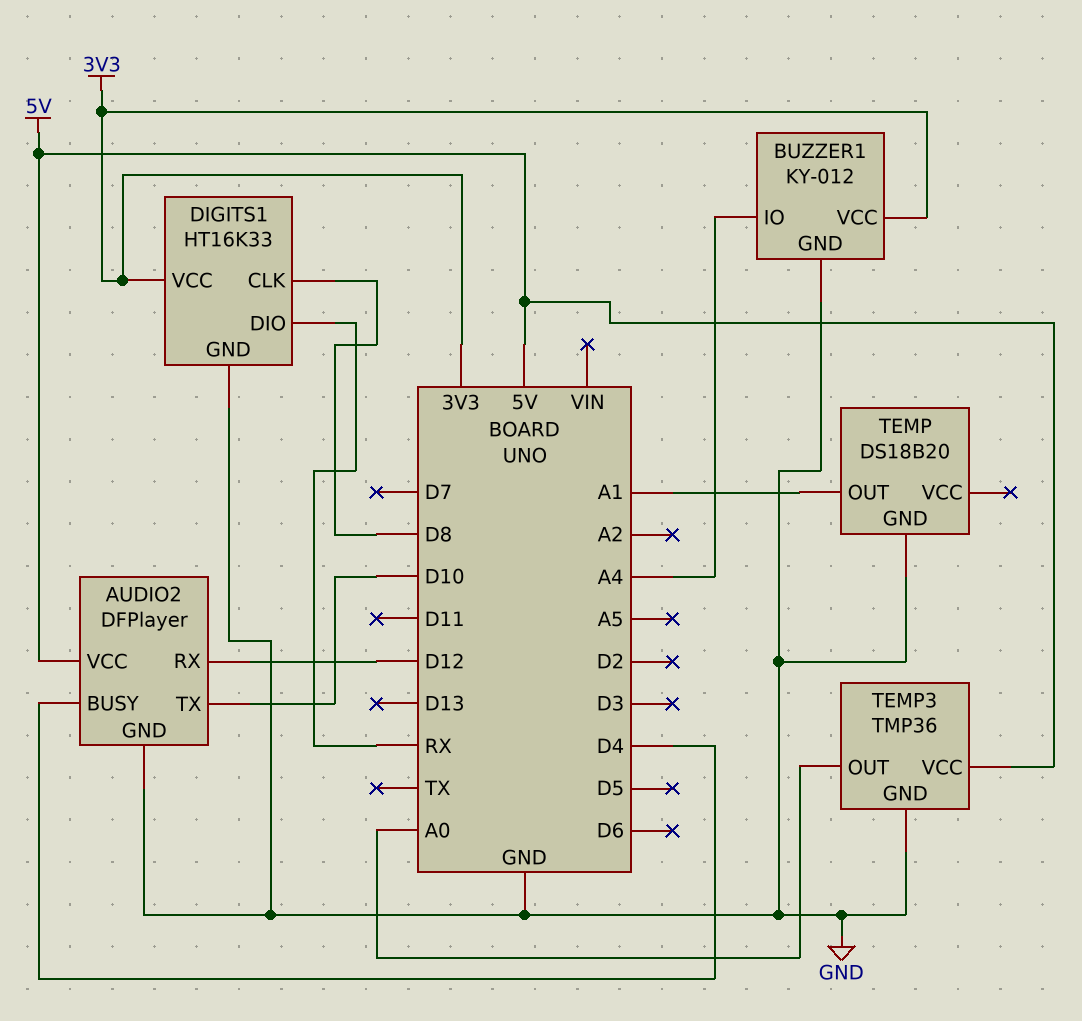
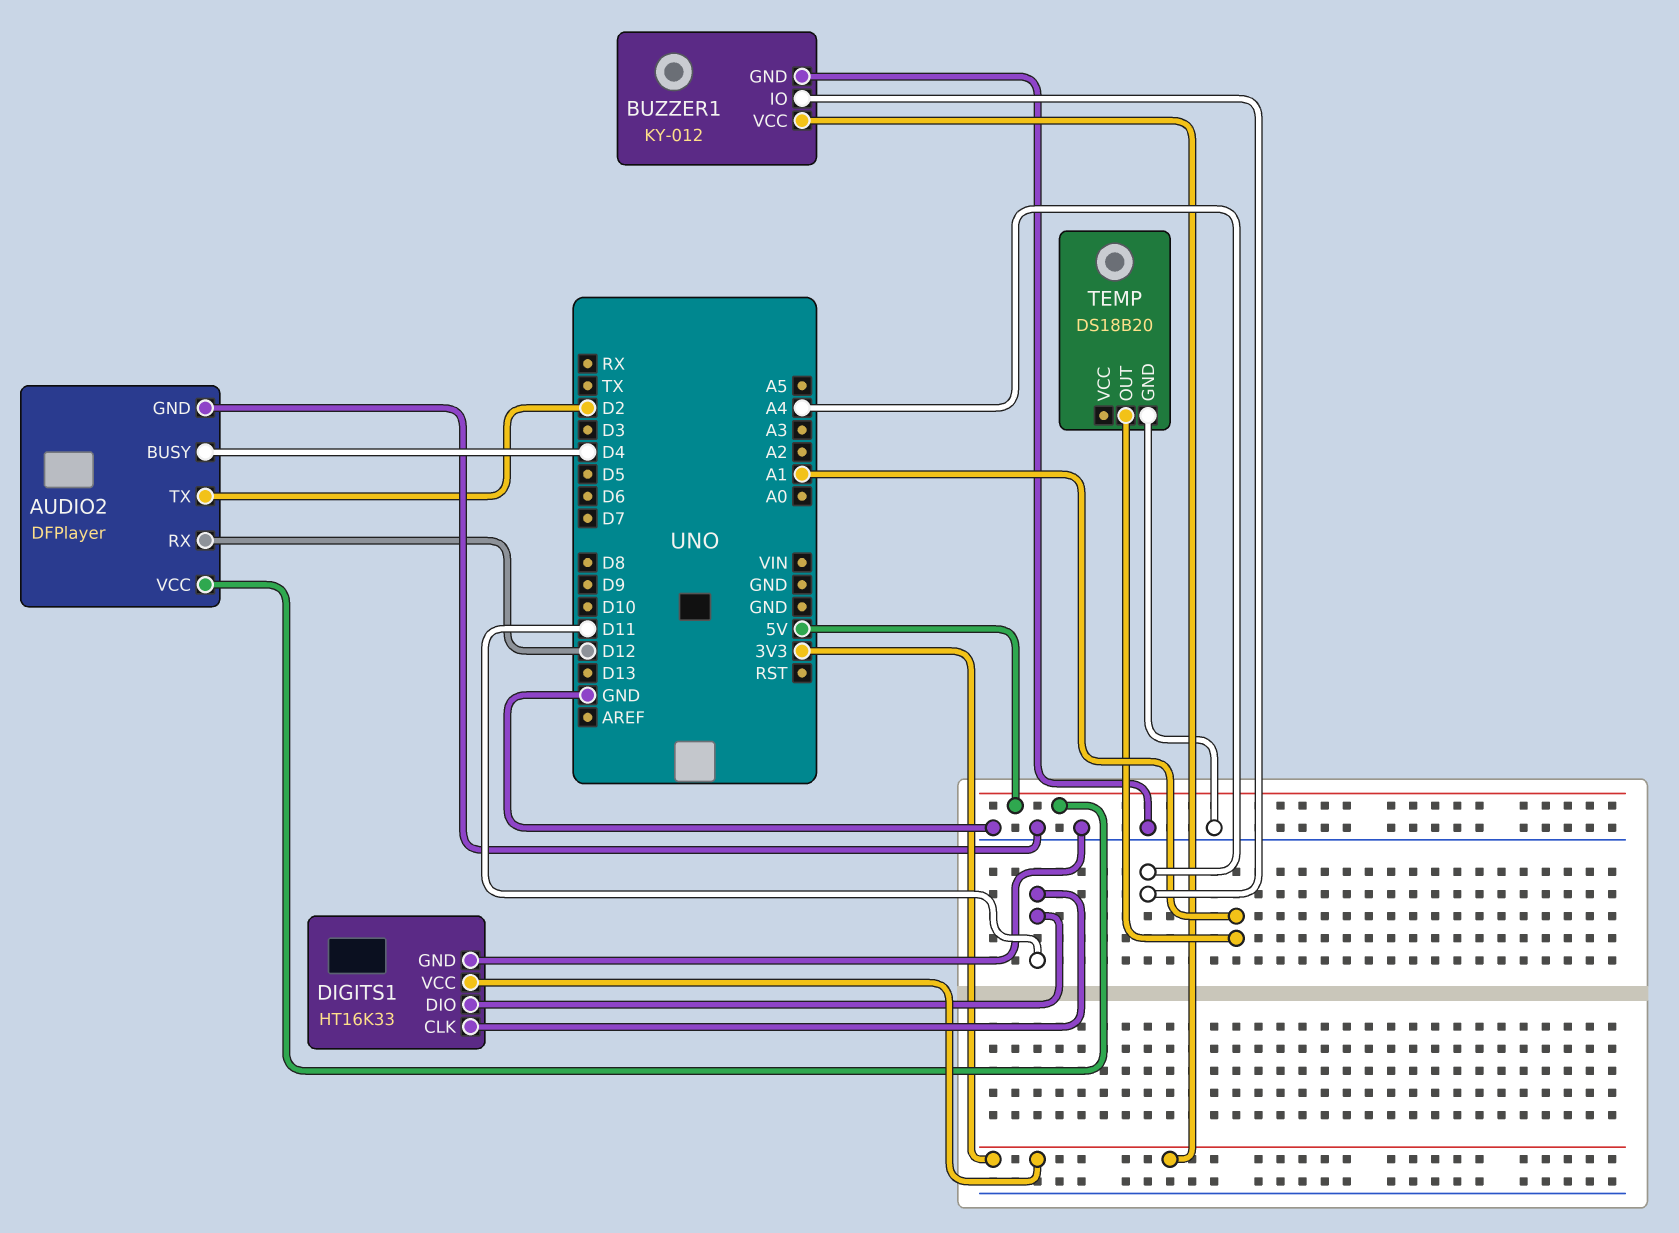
AUDIO2 pin TX: D10 -> D2
DIGITS1 pin CLK: D8 -> D11
DIGITS1 pin DIO: RX -> D11
TEMP3: TMP36 -> none
TEMP3 pin GND: GND -> none
TEMP3 pin OUT: A0 -> none
TEMP3 pin VCC: 5V -> none

